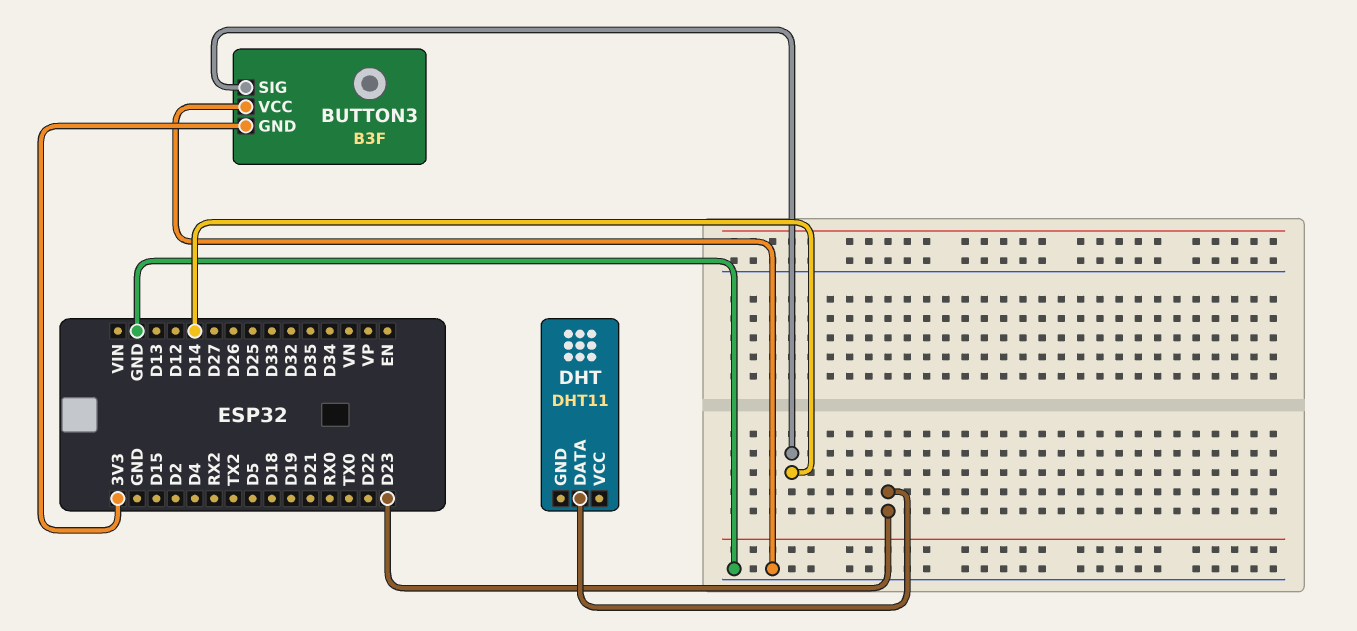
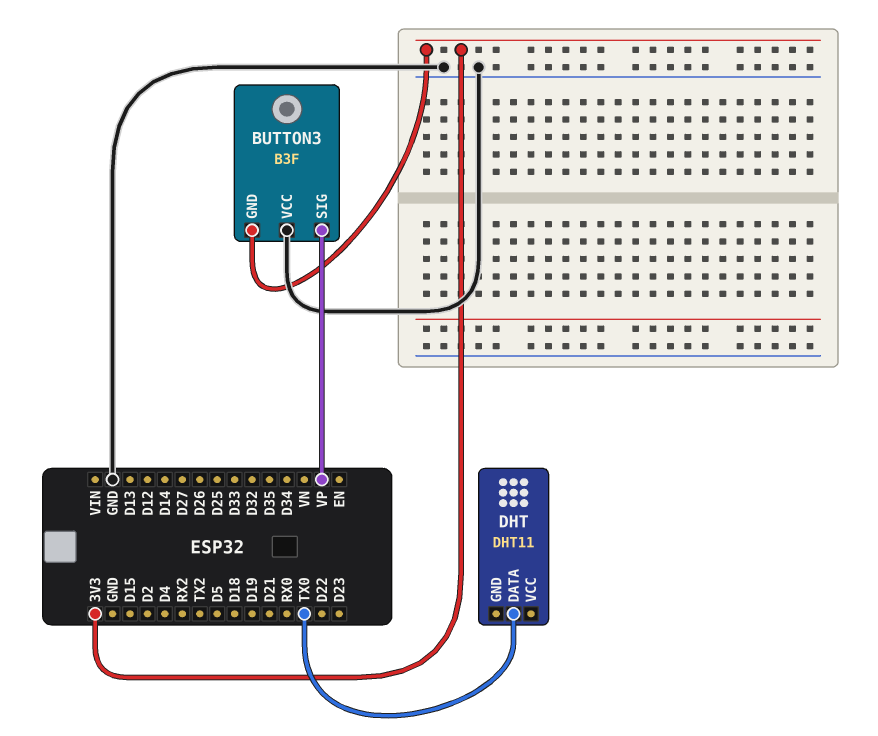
BUTTON3 pin SIG: D14 -> VP
DHT pin DATA: D23 -> TX0

